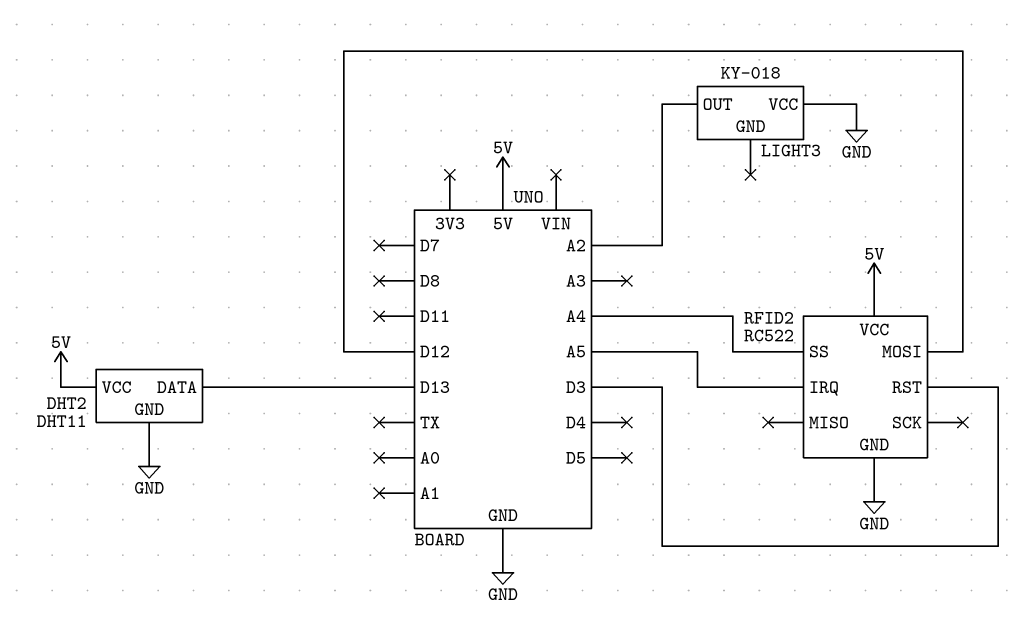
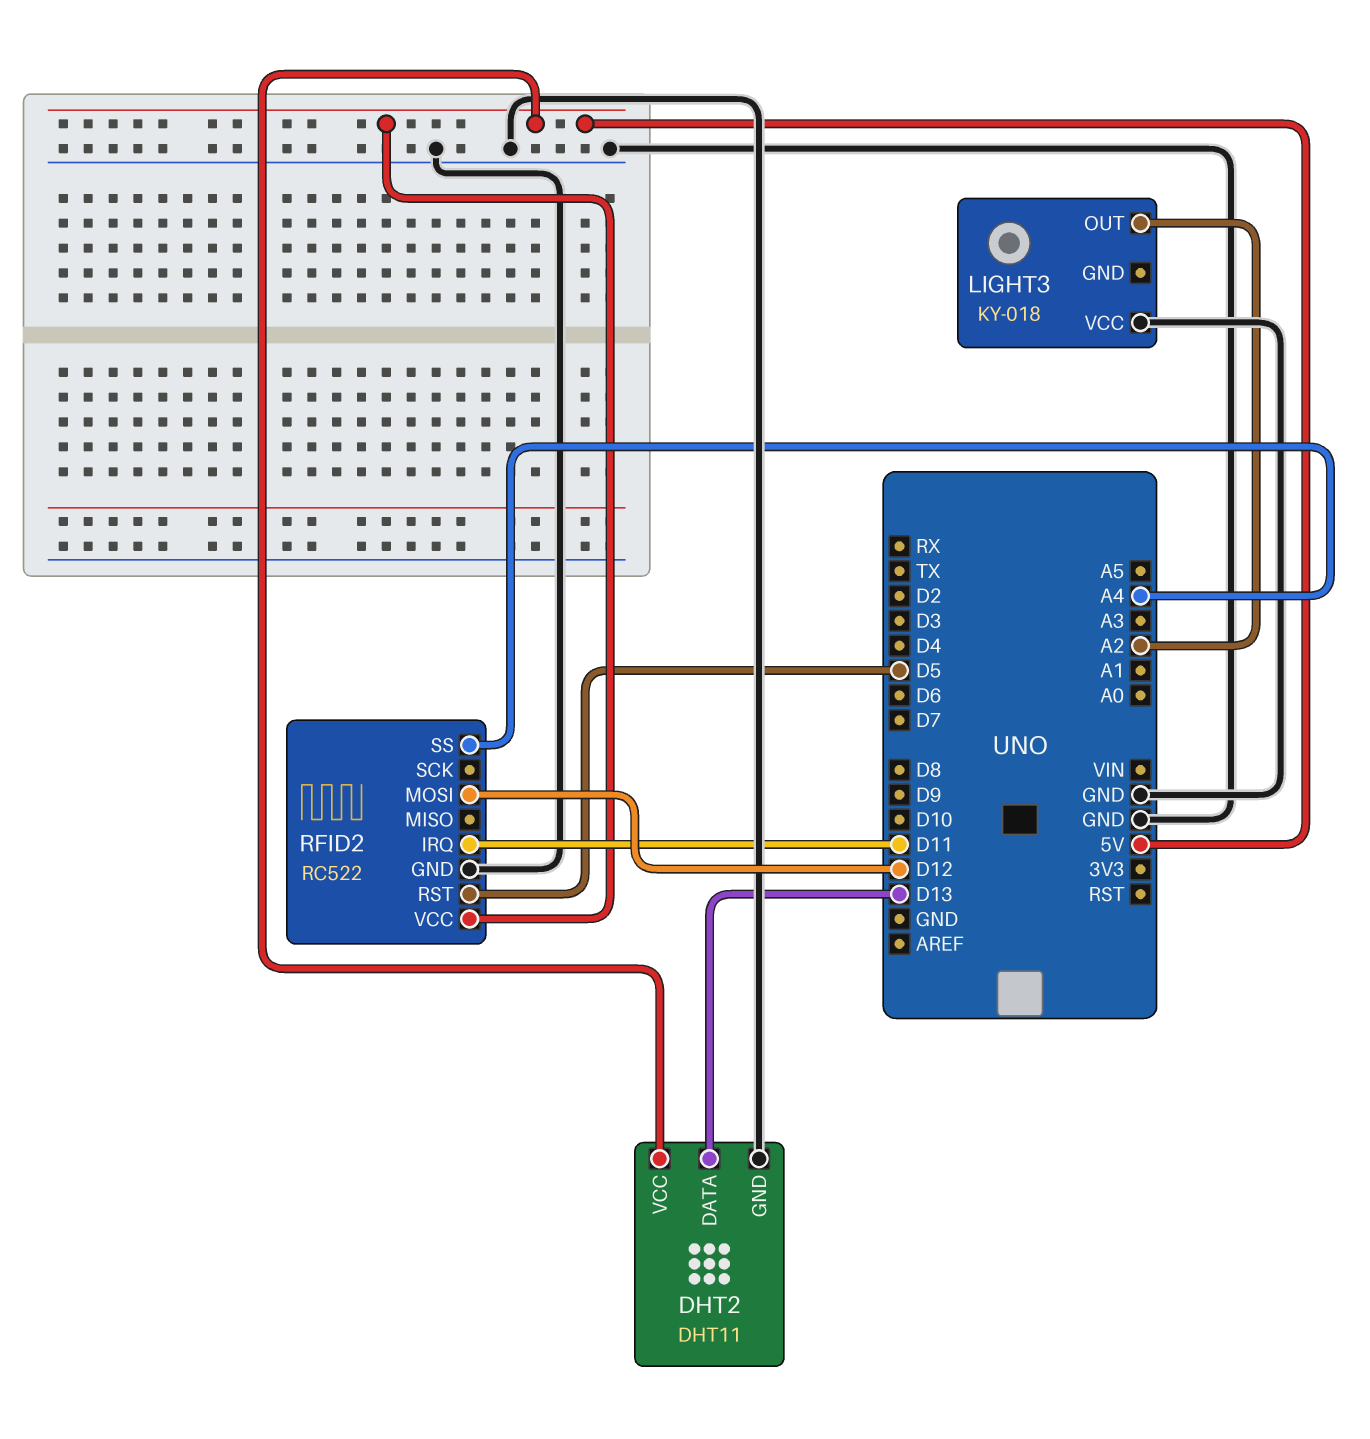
RFID2 pin IRQ: A5 -> D11
RFID2 pin RST: D3 -> D5

